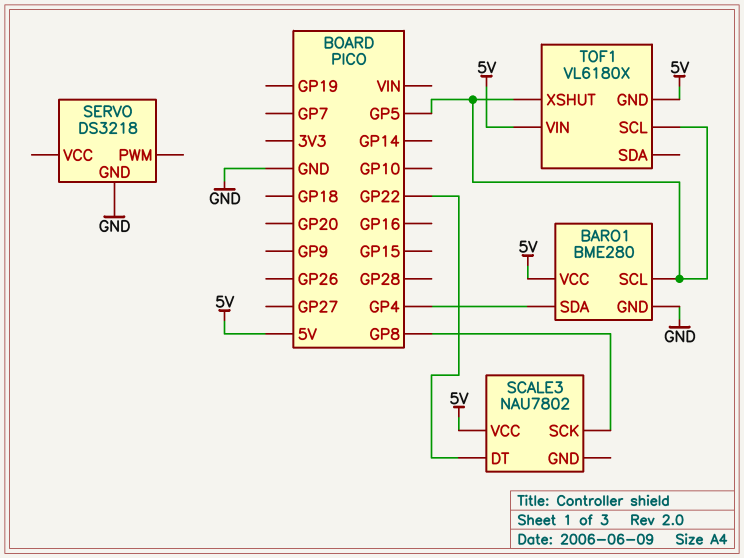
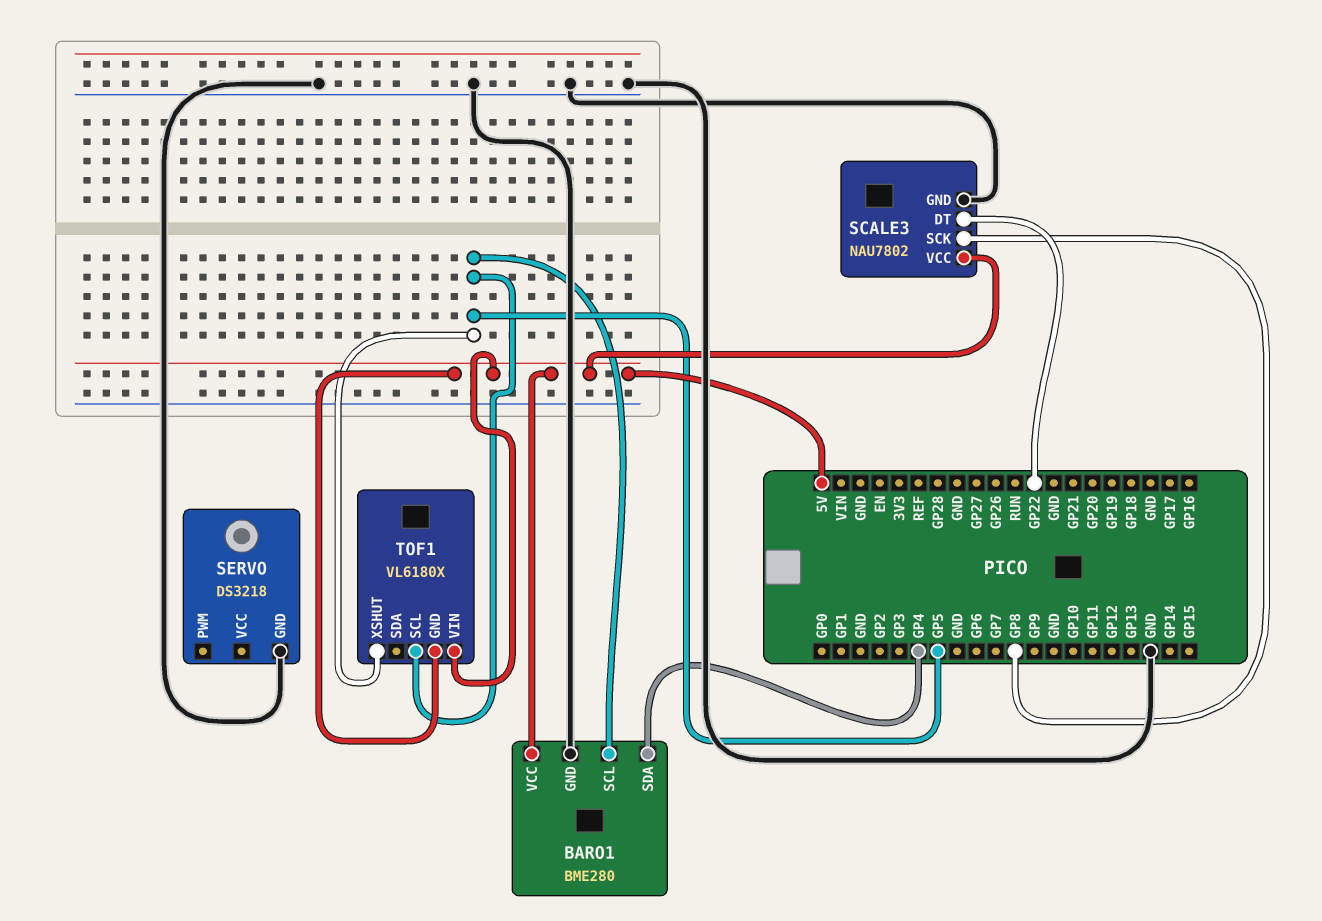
SCALE3 pin GND: none -> GND

